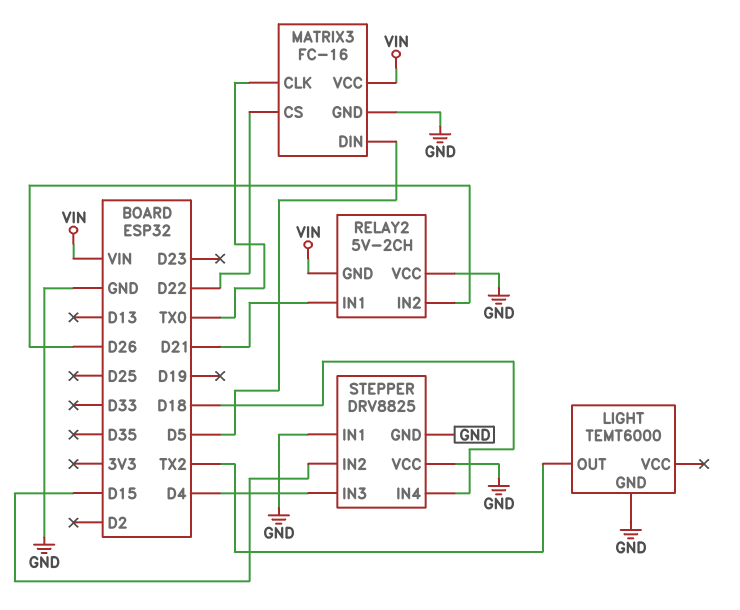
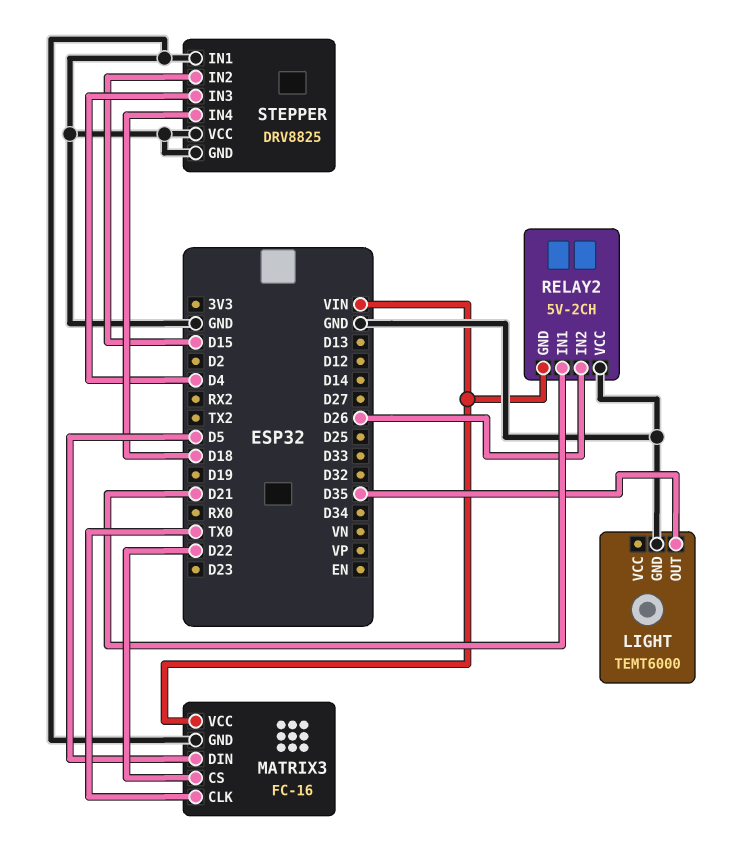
LIGHT pin OUT: TX2 -> D35

